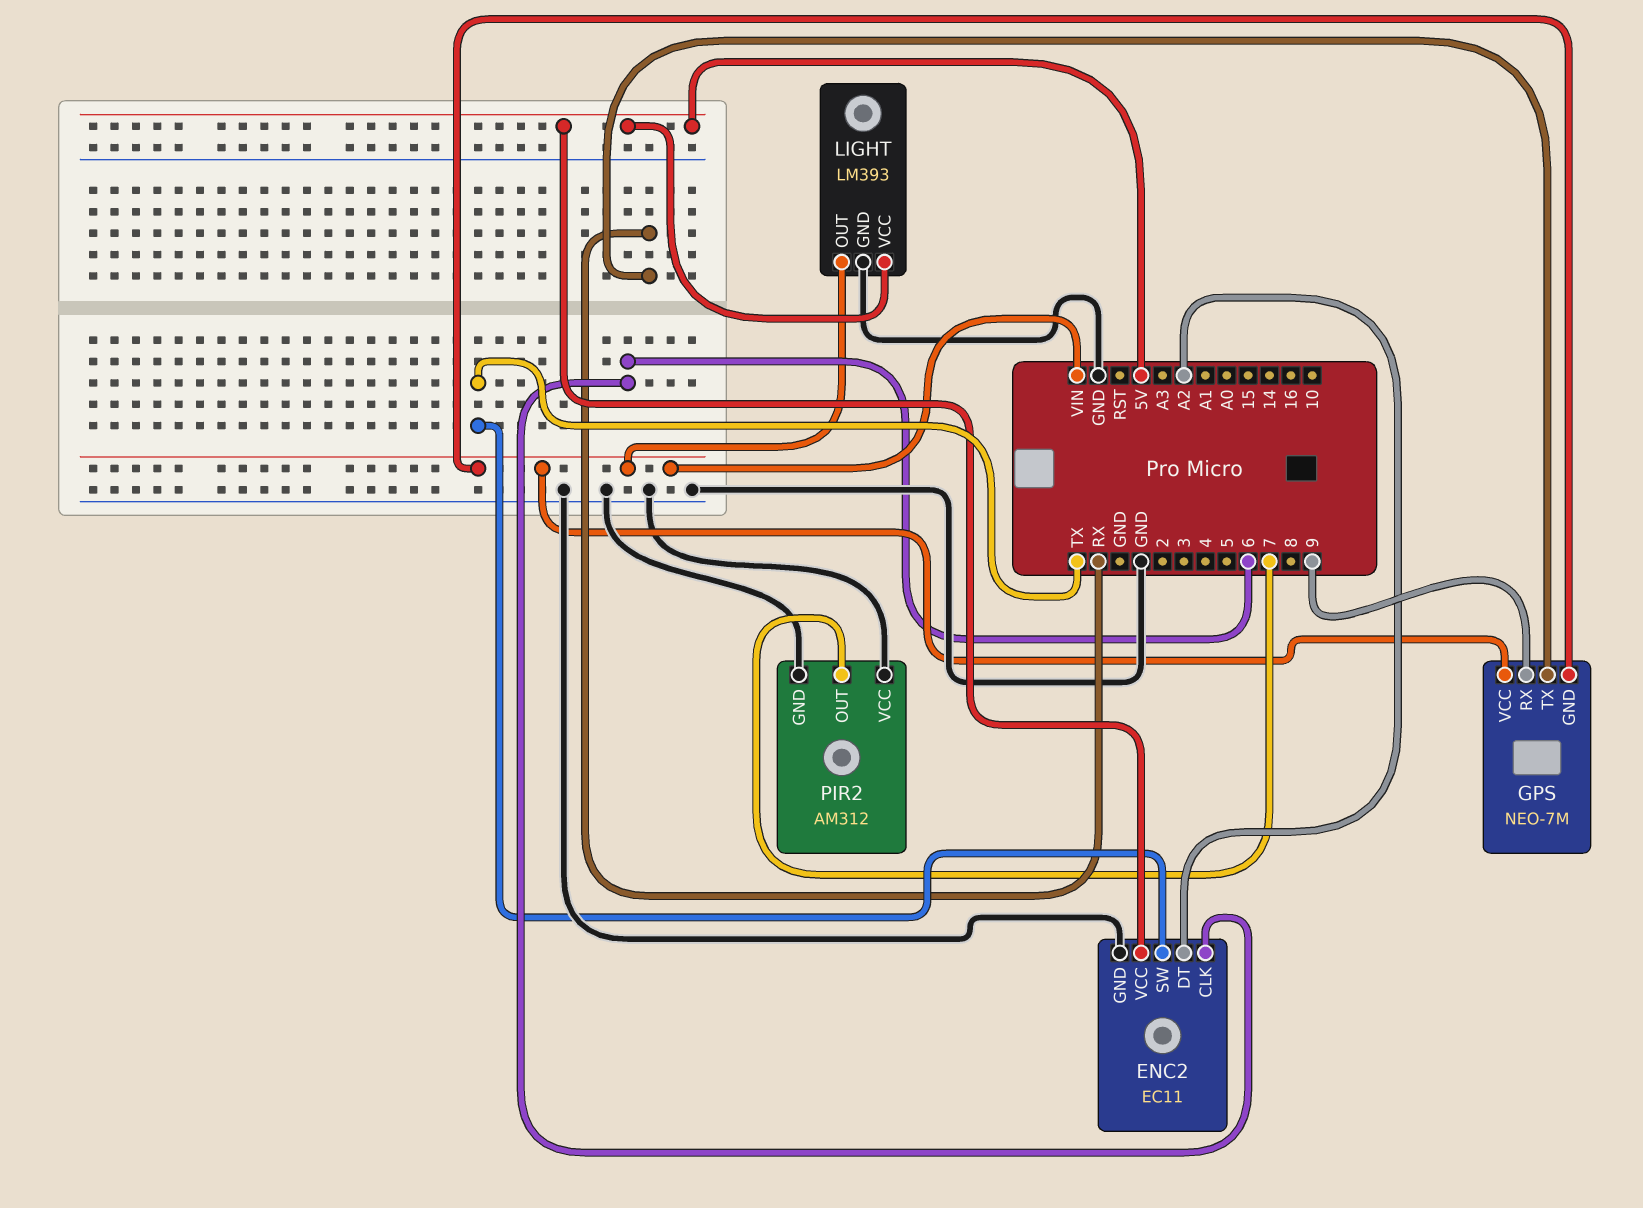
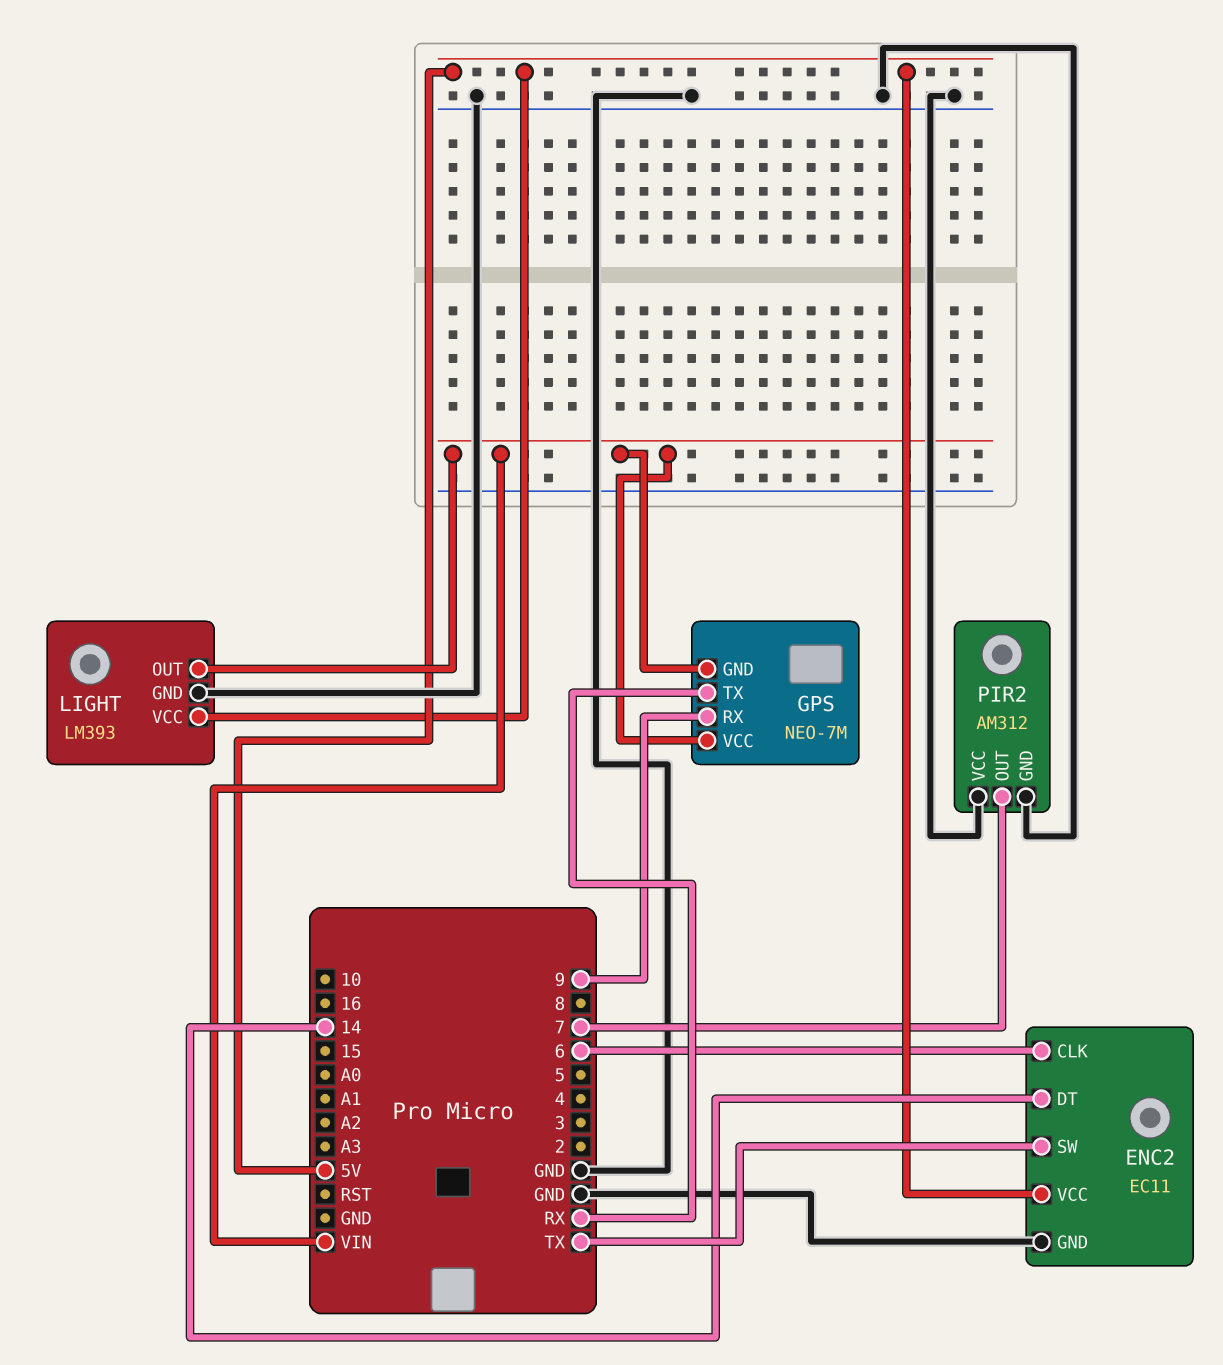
ENC2 pin DT: A2 -> 14

